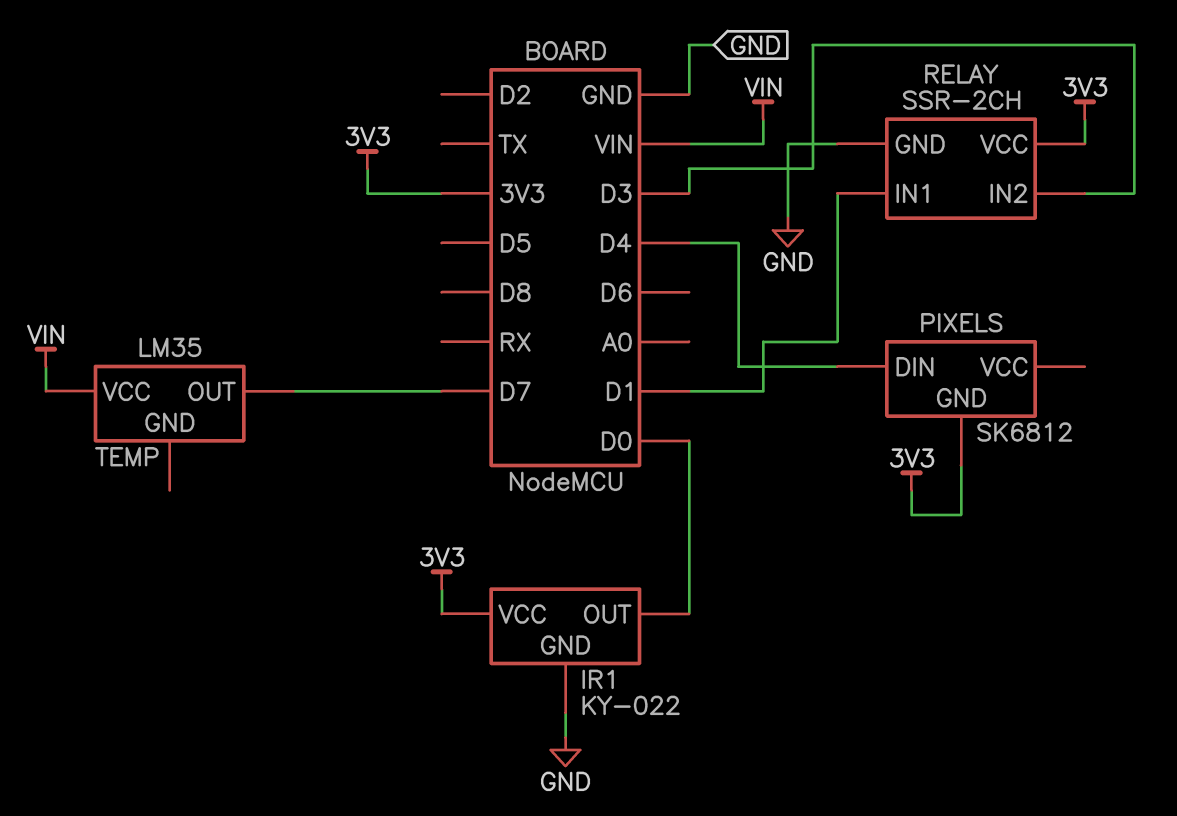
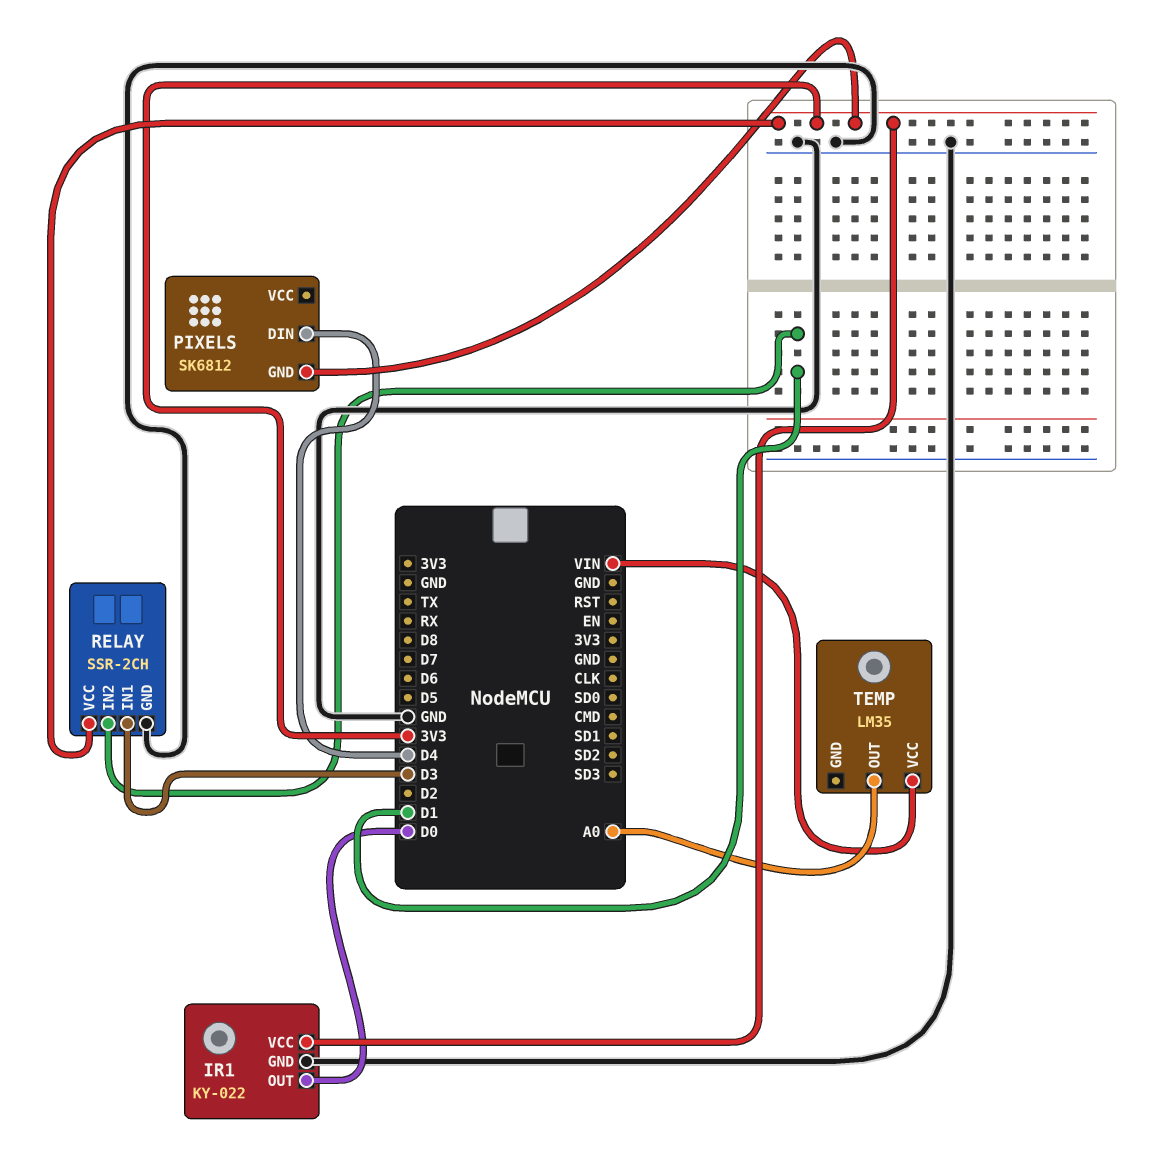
RELAY pin IN1: D1 -> D3
RELAY pin IN2: D3 -> D1
TEMP pin OUT: D7 -> A0

